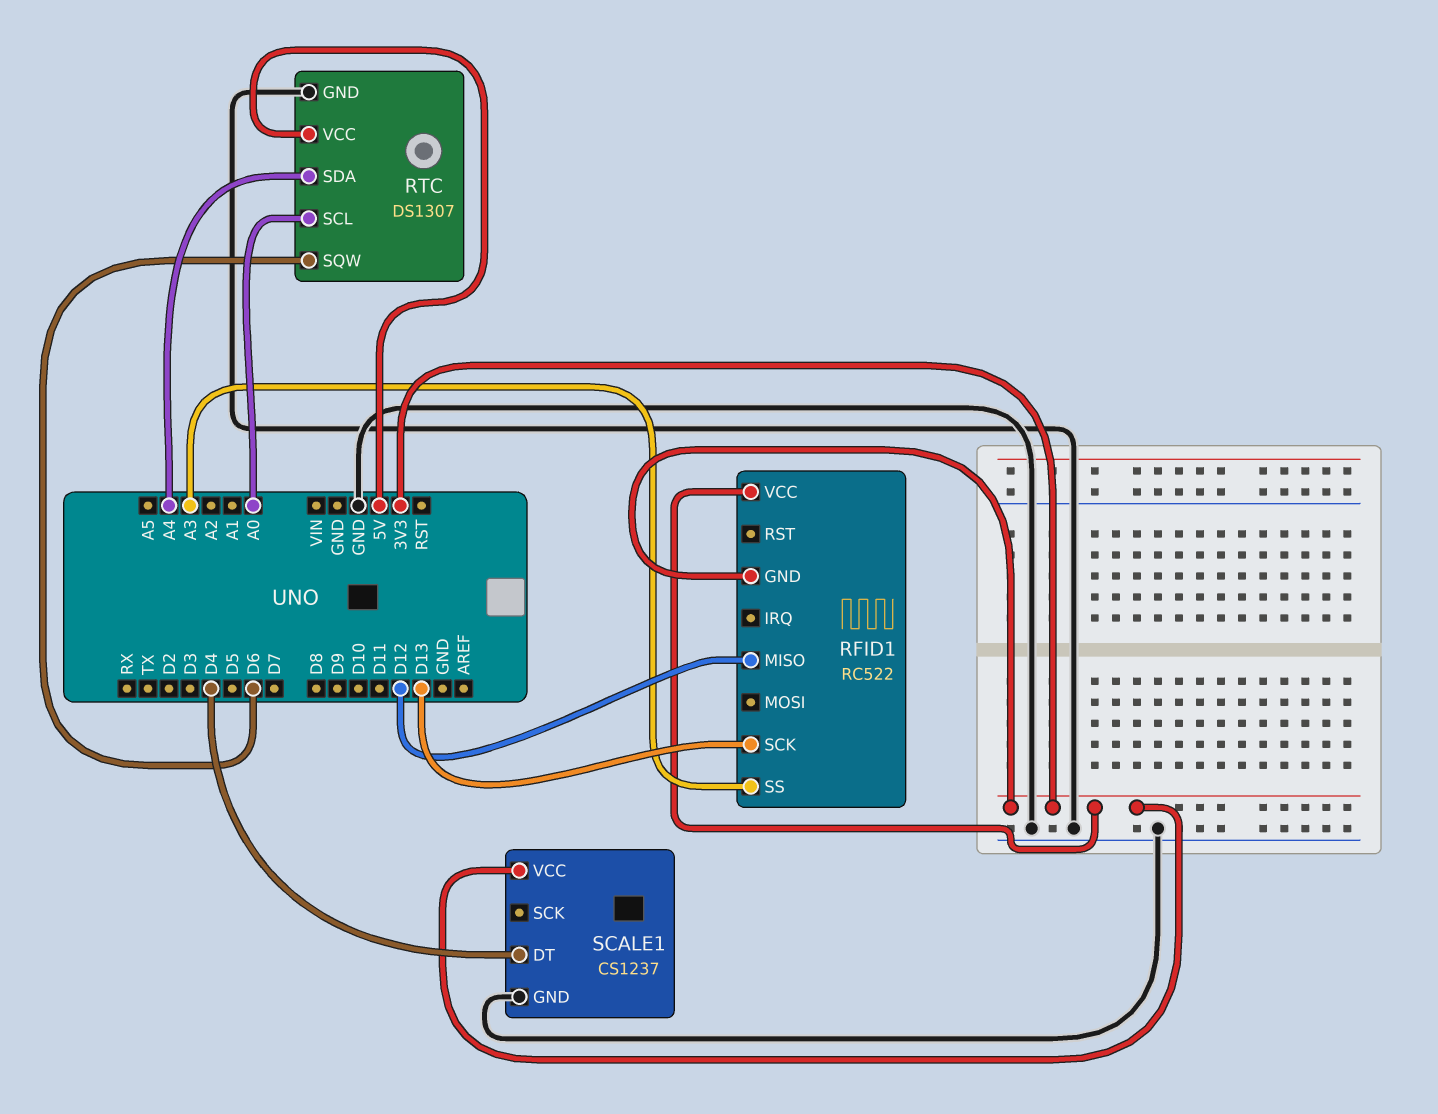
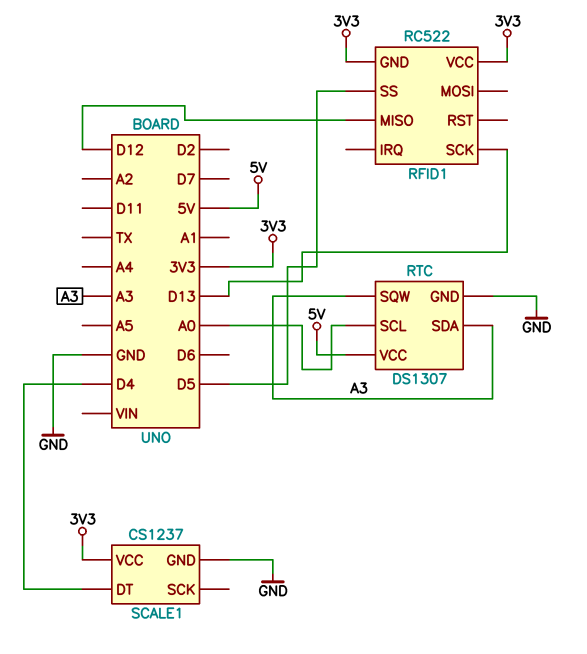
RFID1 pin SS: A3 -> D5
RTC pin SDA: A4 -> A3
RTC pin SQW: D6 -> A3

